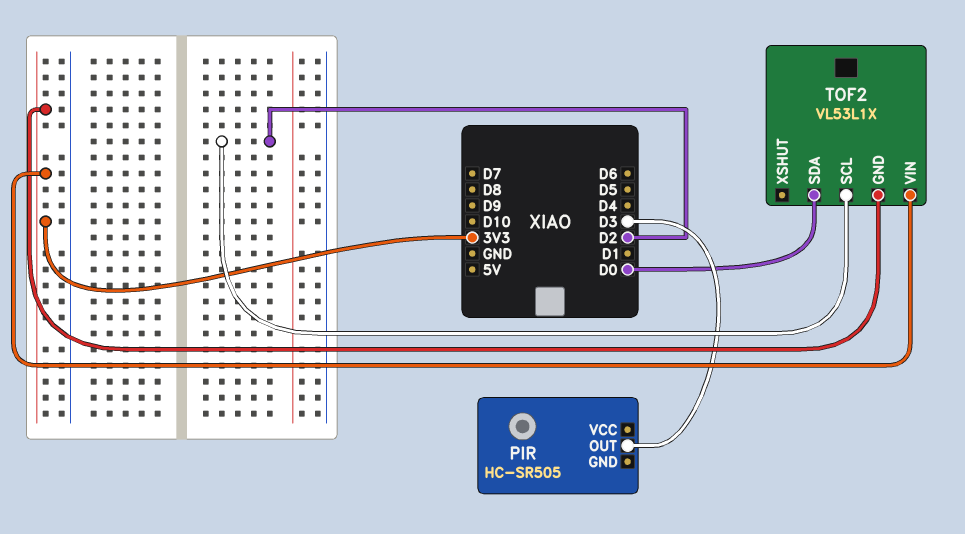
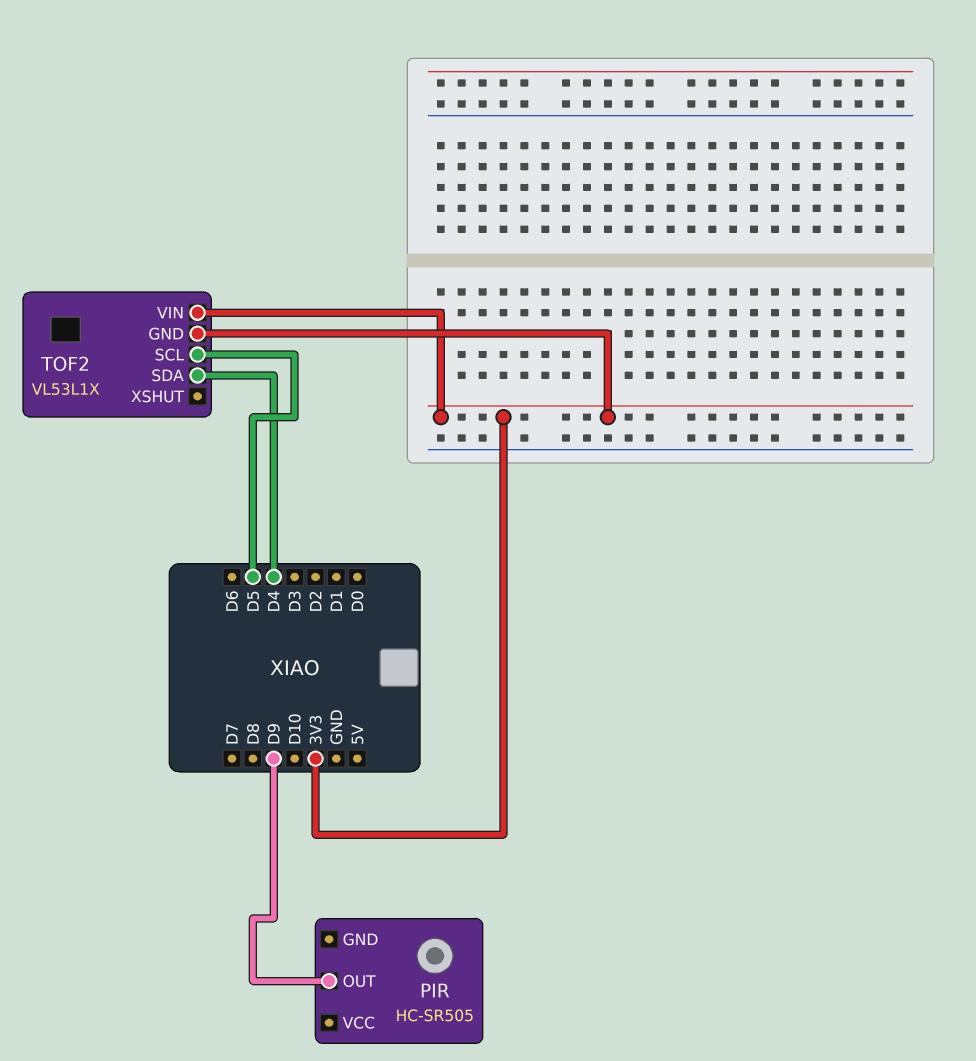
PIR pin OUT: D3 -> D9
TOF2 pin SCL: D2 -> D5
TOF2 pin SDA: D0 -> D4

